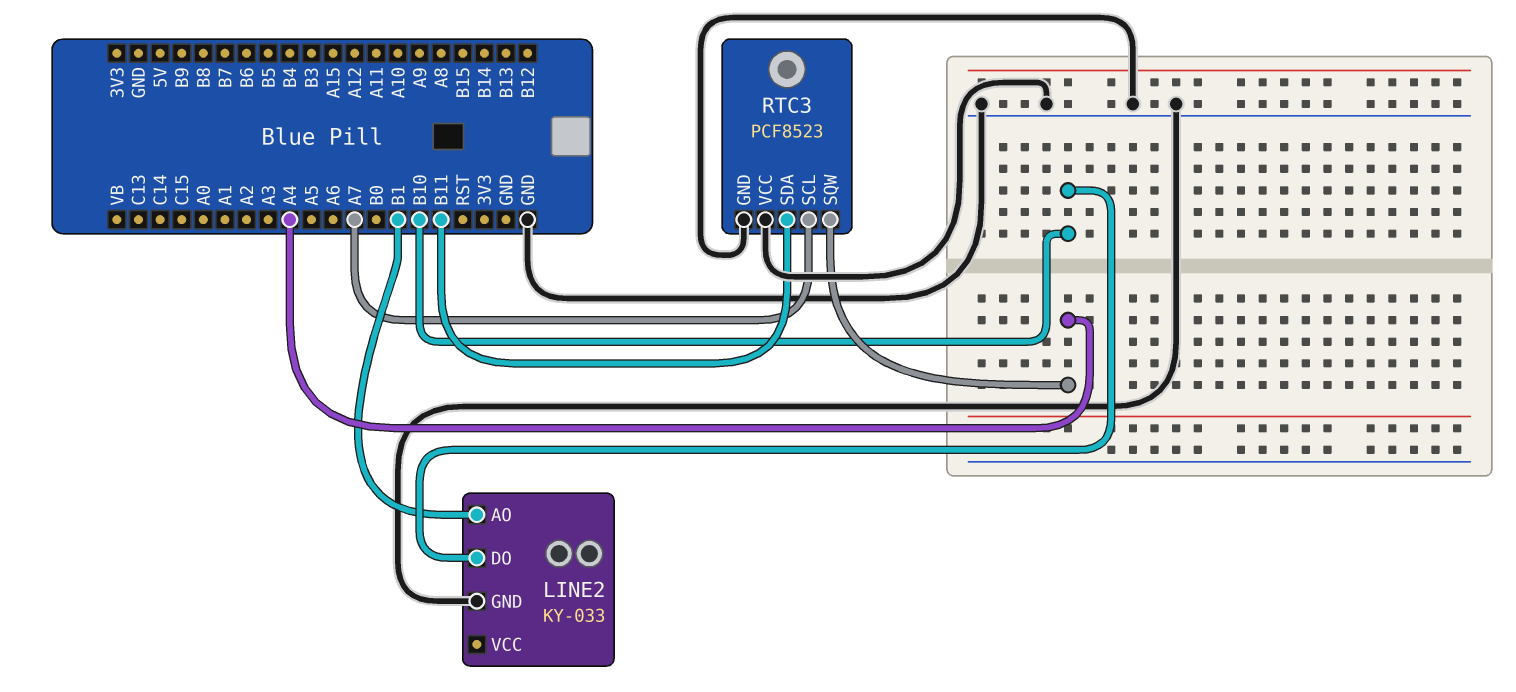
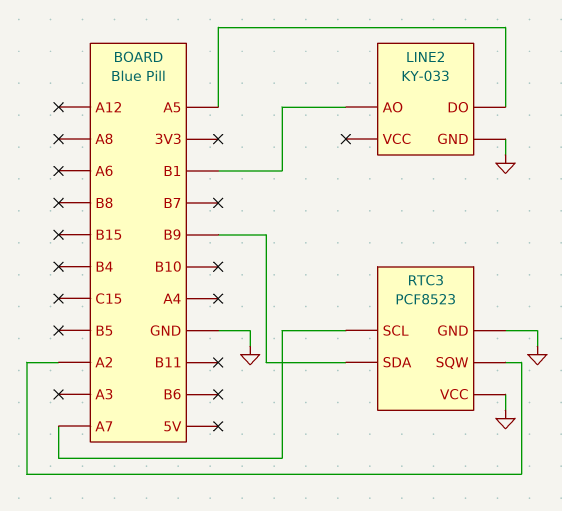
LINE2 pin DO: B10 -> A5
RTC3 pin SDA: B11 -> B9
RTC3 pin SQW: A4 -> A2

